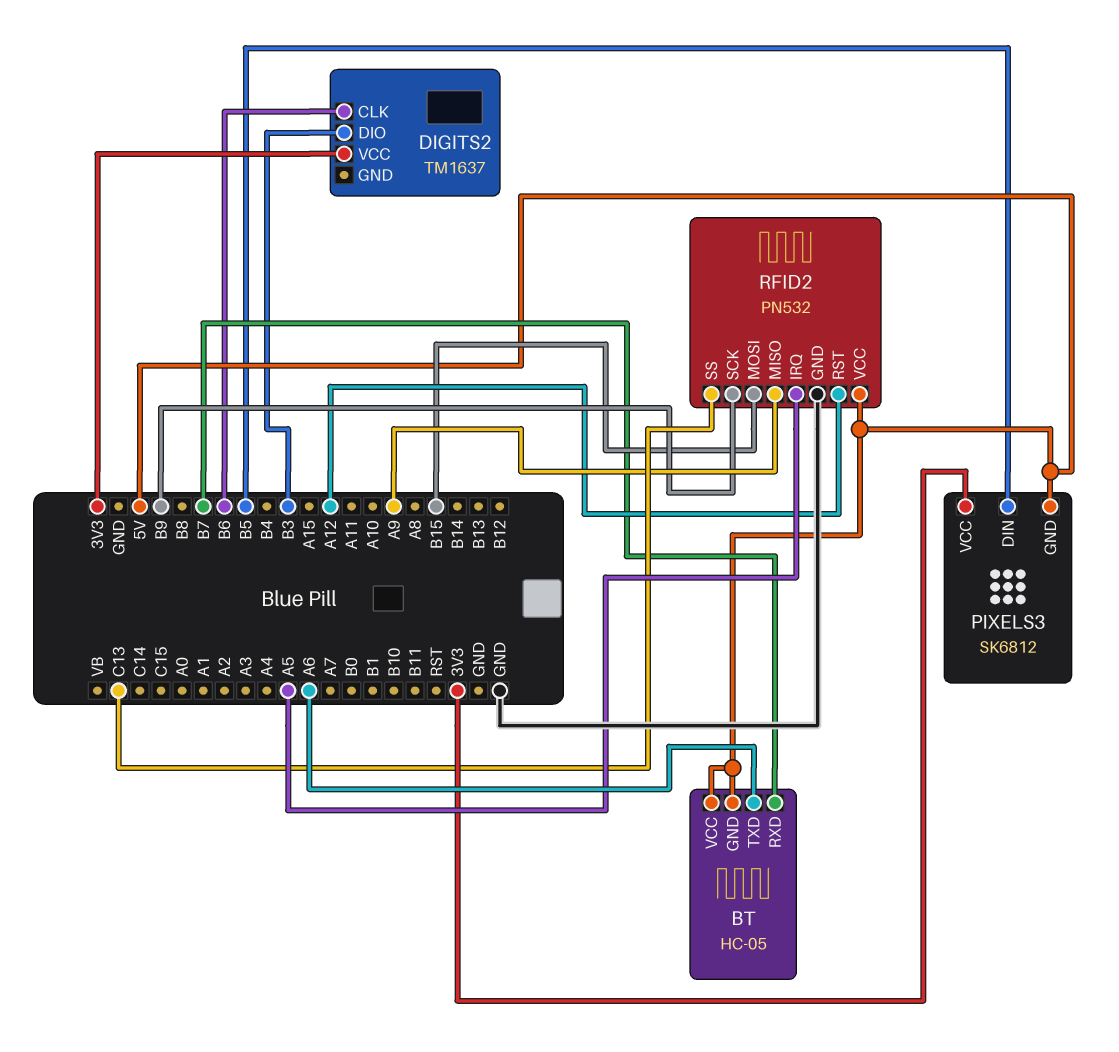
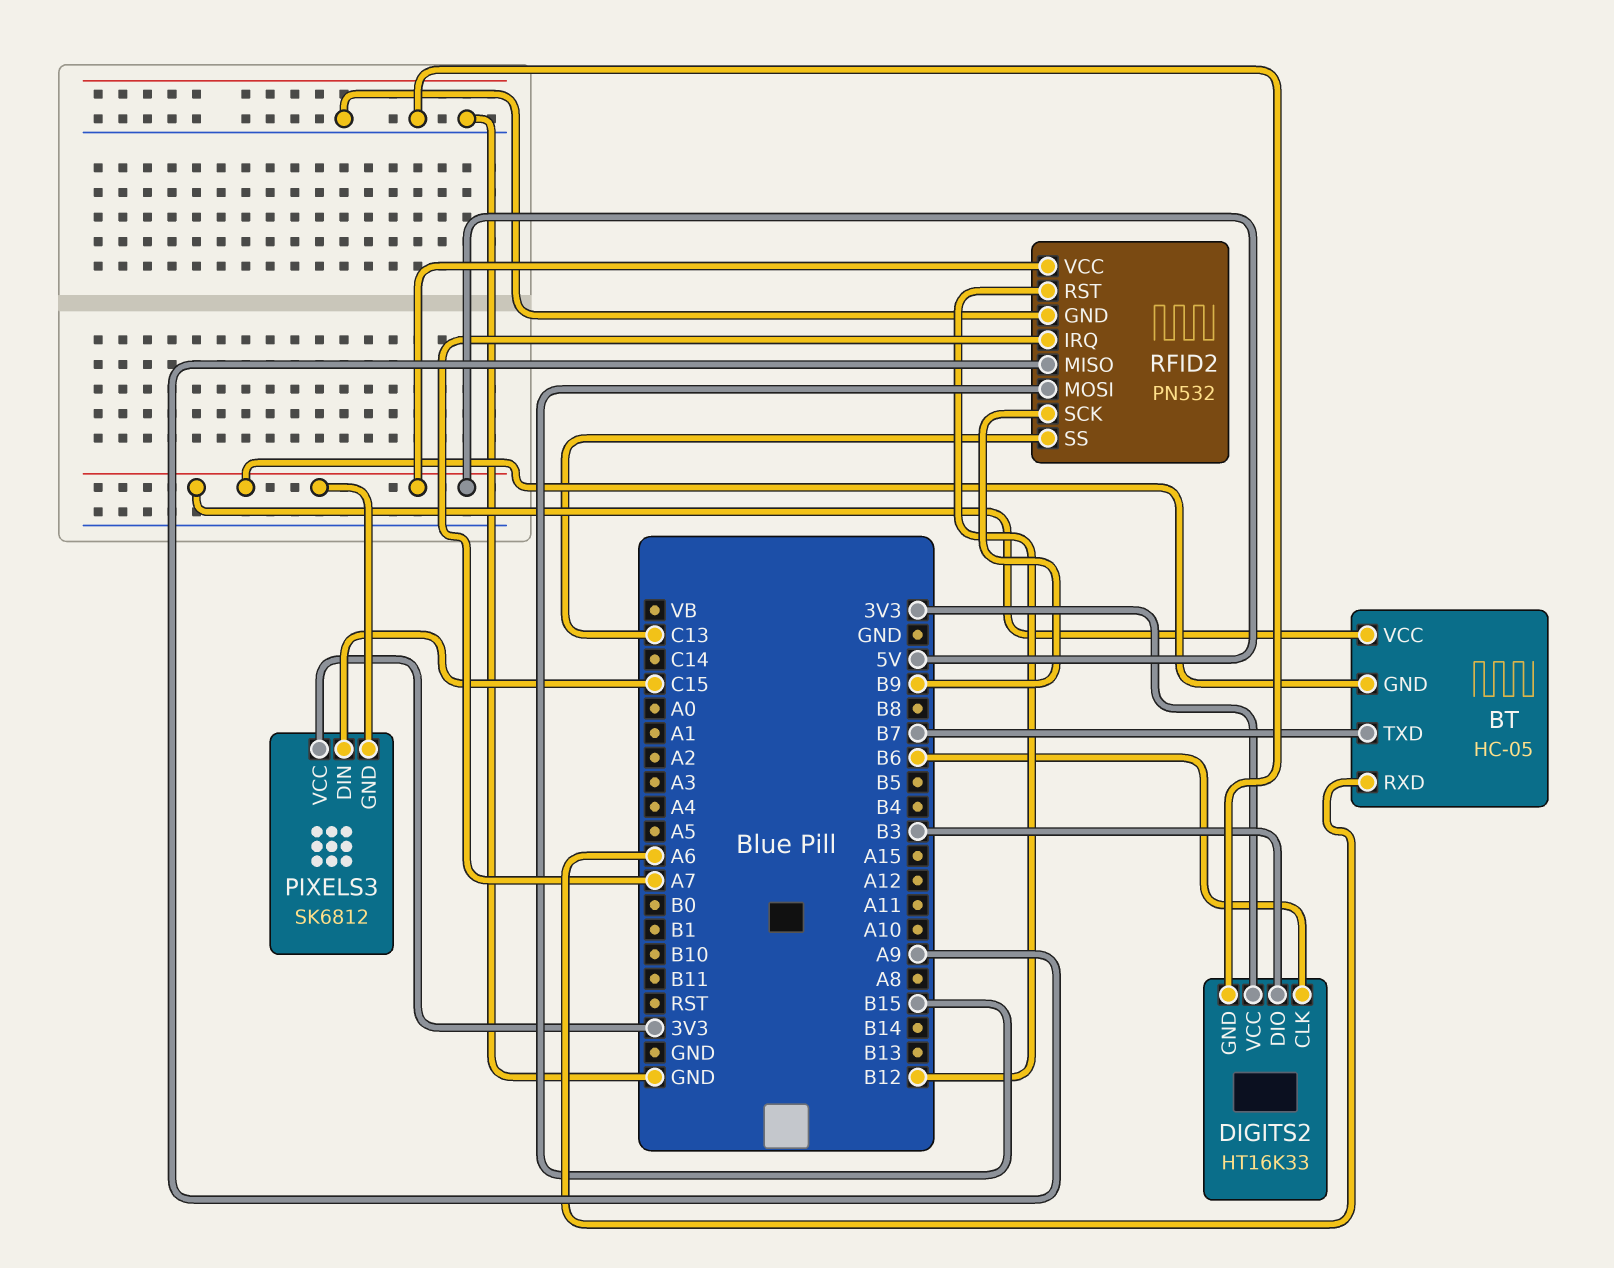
BT pin RXD: B7 -> A6
BT pin TXD: A6 -> B7
DIGITS2: TM1637 -> HT16K33
DIGITS2 pin GND: none -> GND
PIXELS3 pin DIN: B5 -> C15
RFID2 pin IRQ: A5 -> A7
RFID2 pin RST: A12 -> B12

